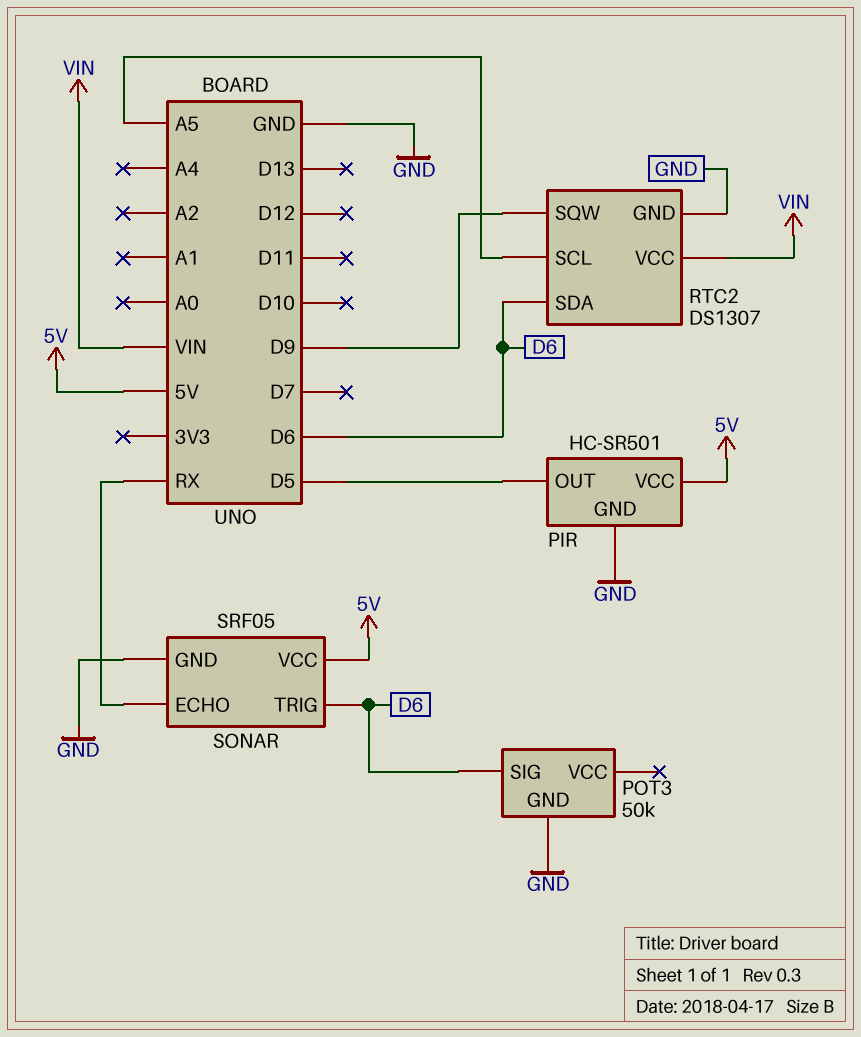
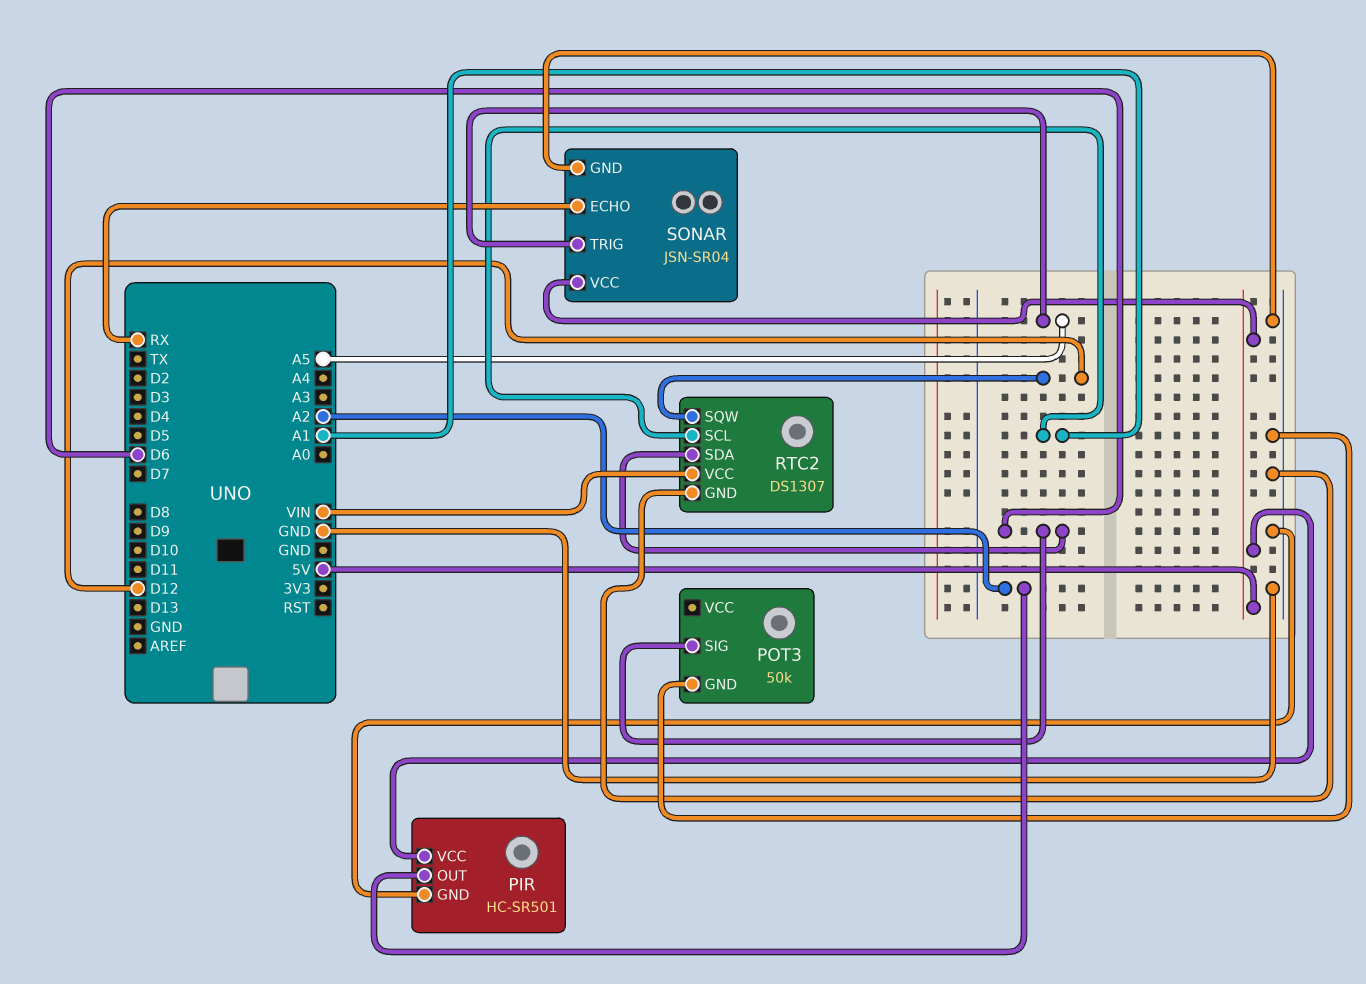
PIR pin OUT: D5 -> A2
RTC2 pin SCL: A5 -> A1
RTC2 pin SQW: D9 -> D12
SONAR: SRF05 -> JSN-SR04
SONAR pin TRIG: D6 -> A5

